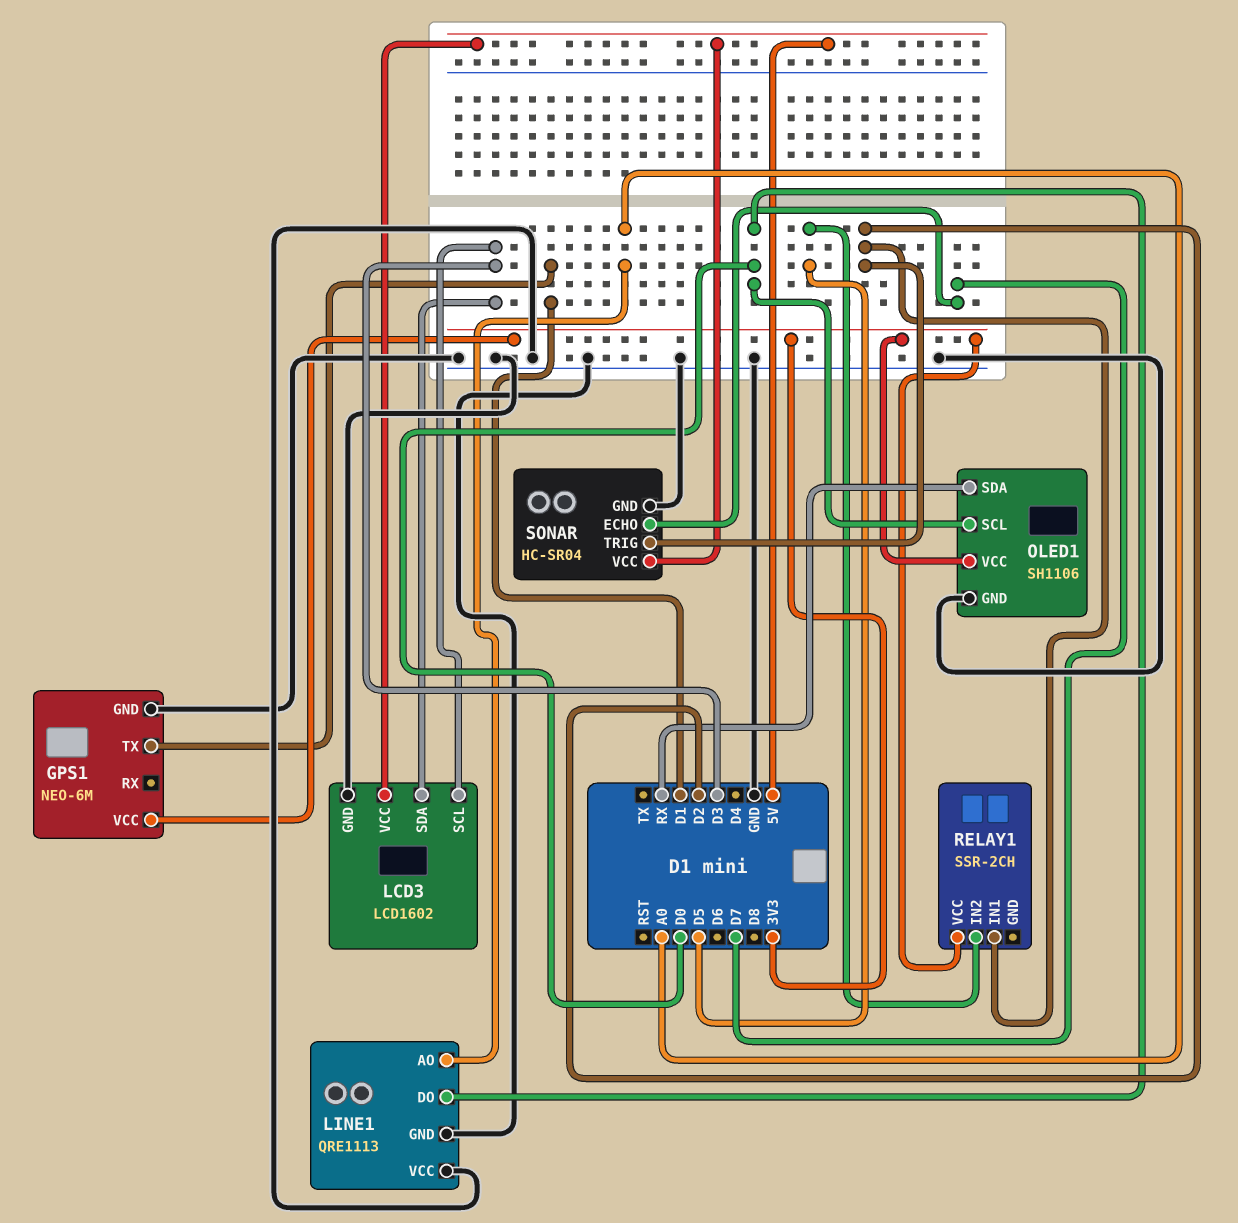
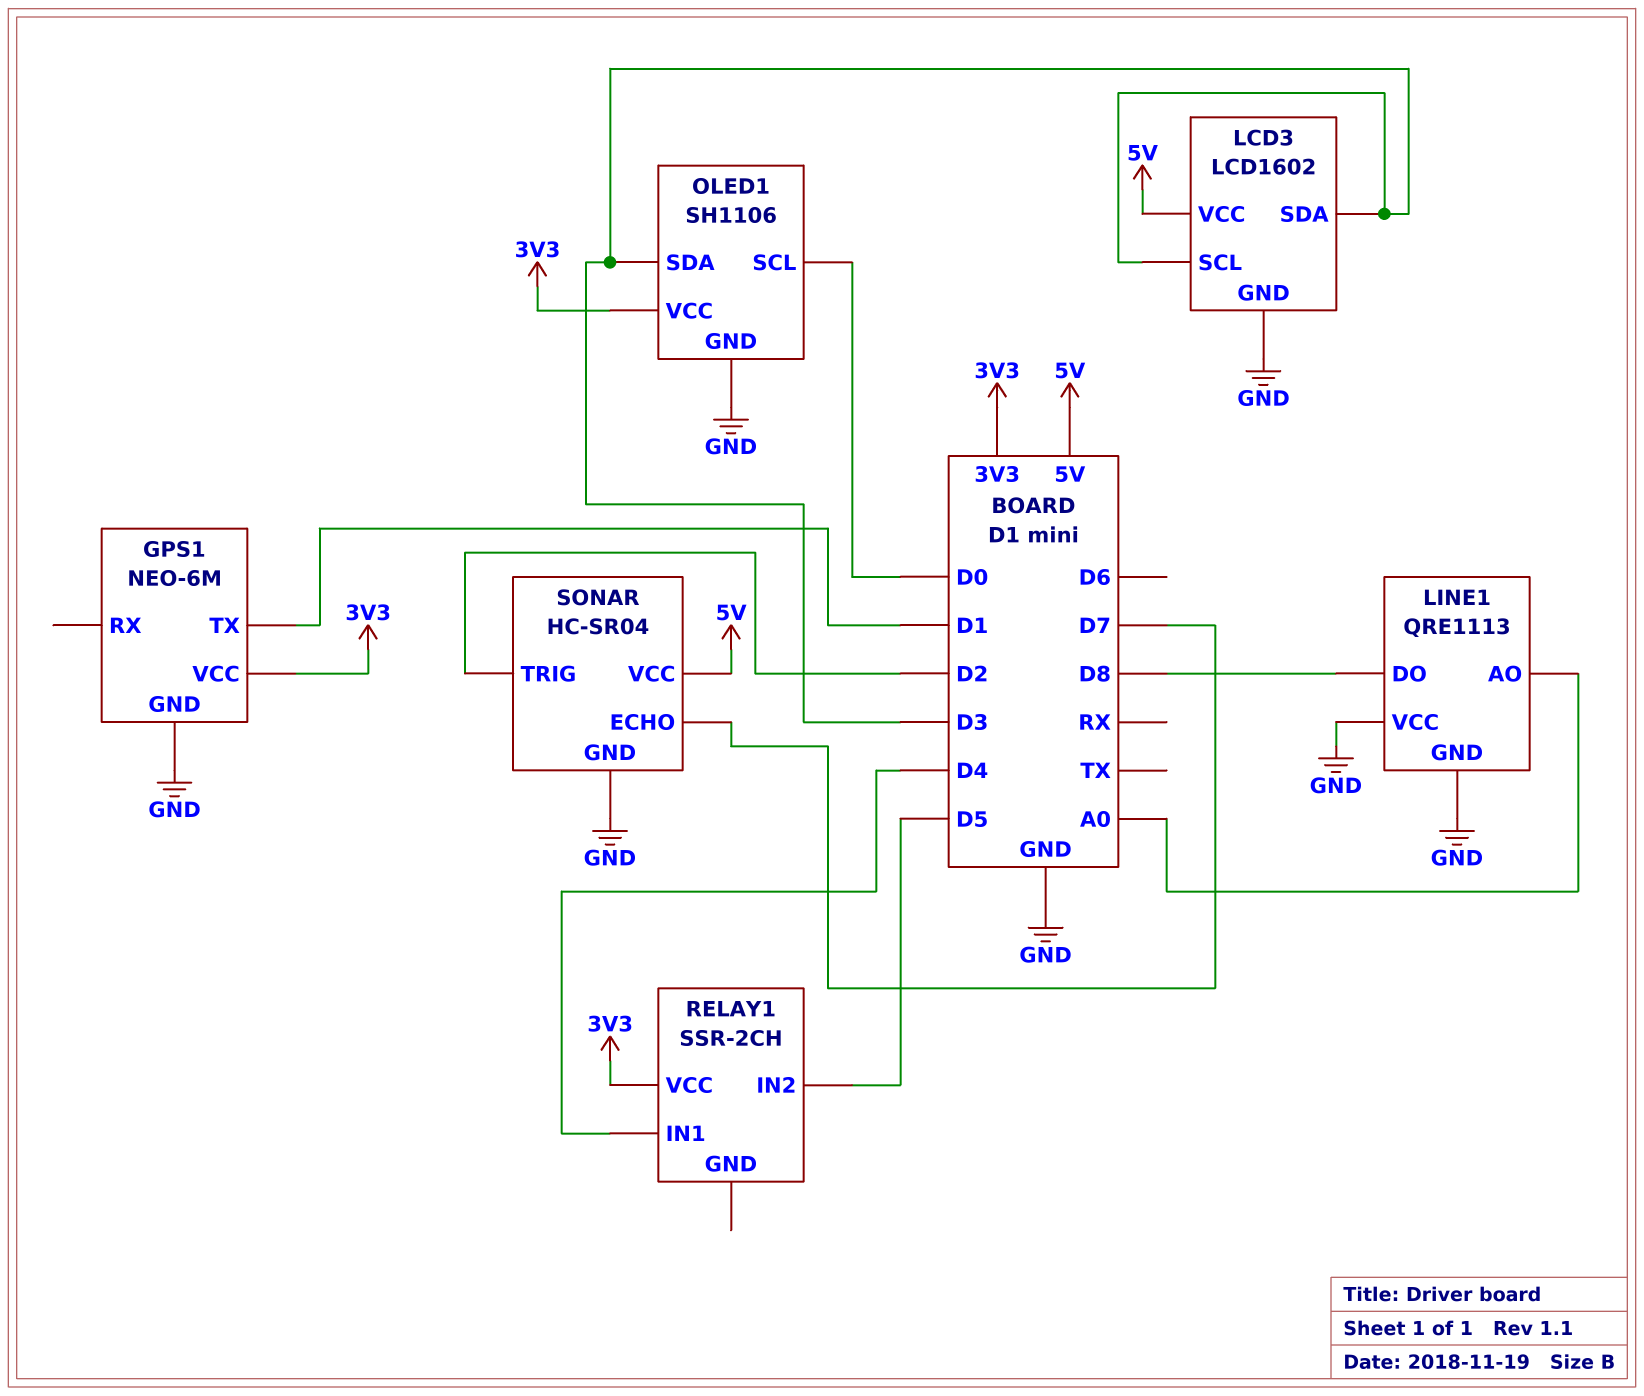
LINE1 pin DO: D0 -> D8
OLED1 pin SDA: RX -> D3
RELAY1 pin IN1: D2 -> D4

